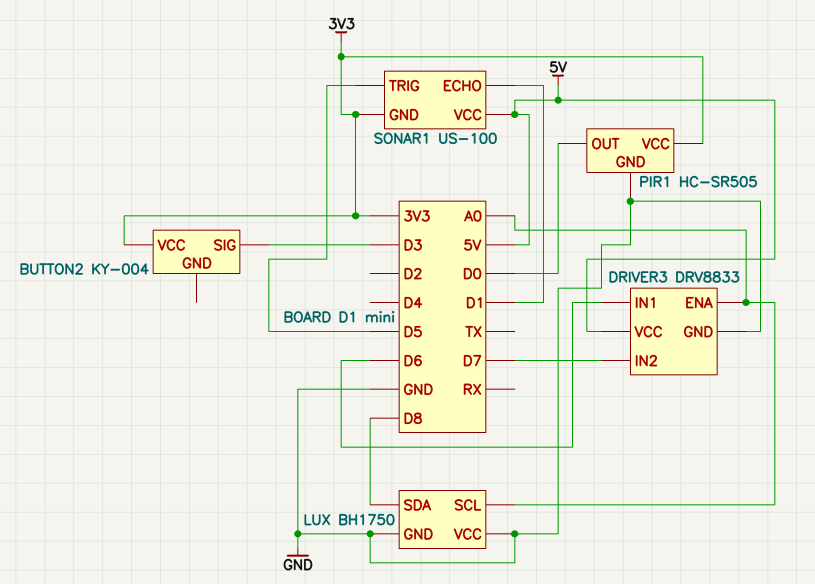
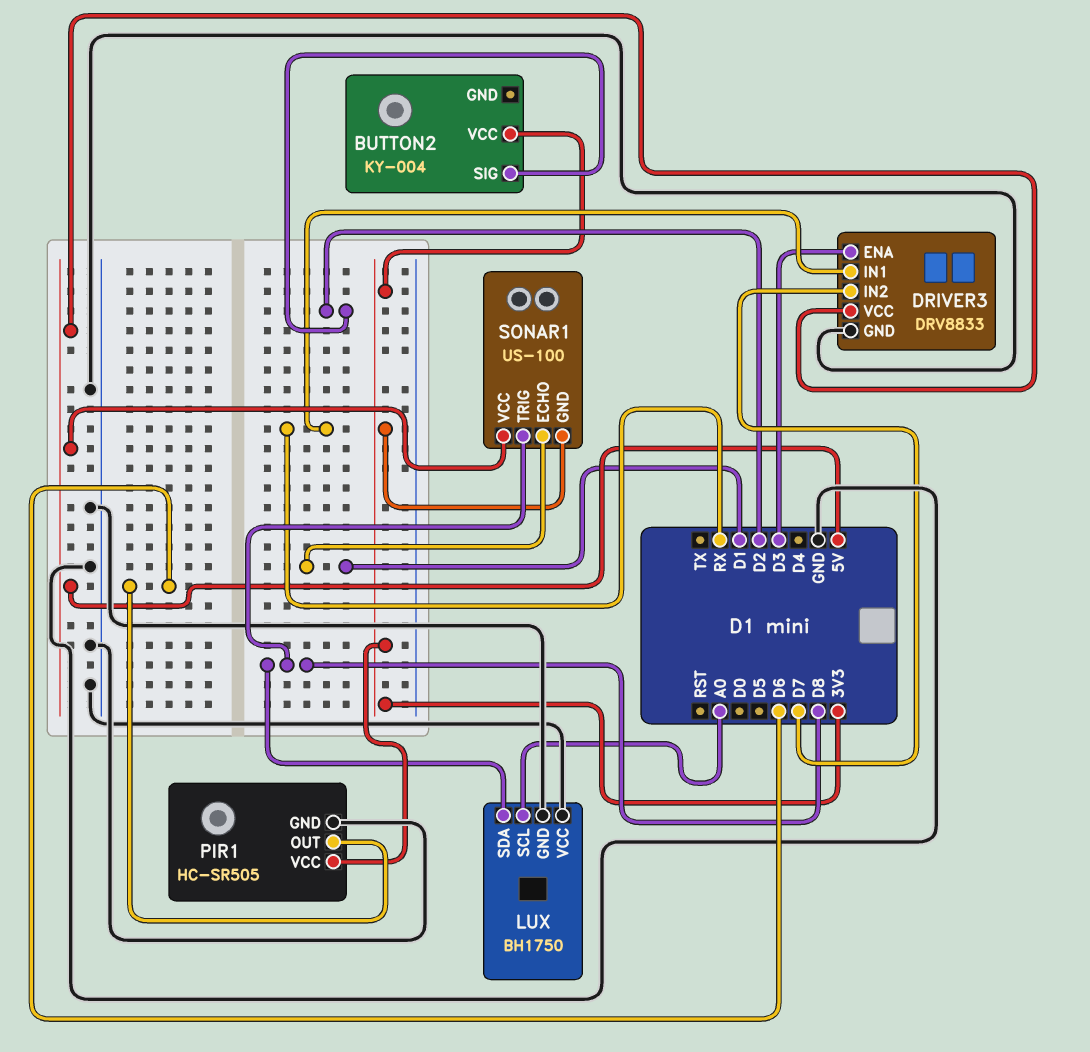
BUTTON2 pin SIG: D3 -> D2
DRIVER3 pin ENA: A0 -> D3
DRIVER3 pin IN1: D6 -> RX
PIR1 pin OUT: D0 -> D6
SONAR1 pin TRIG: D5 -> D8

